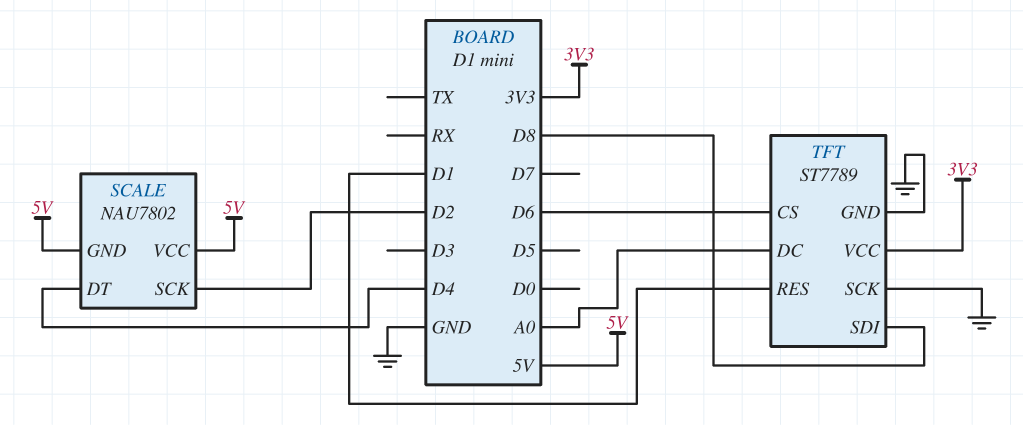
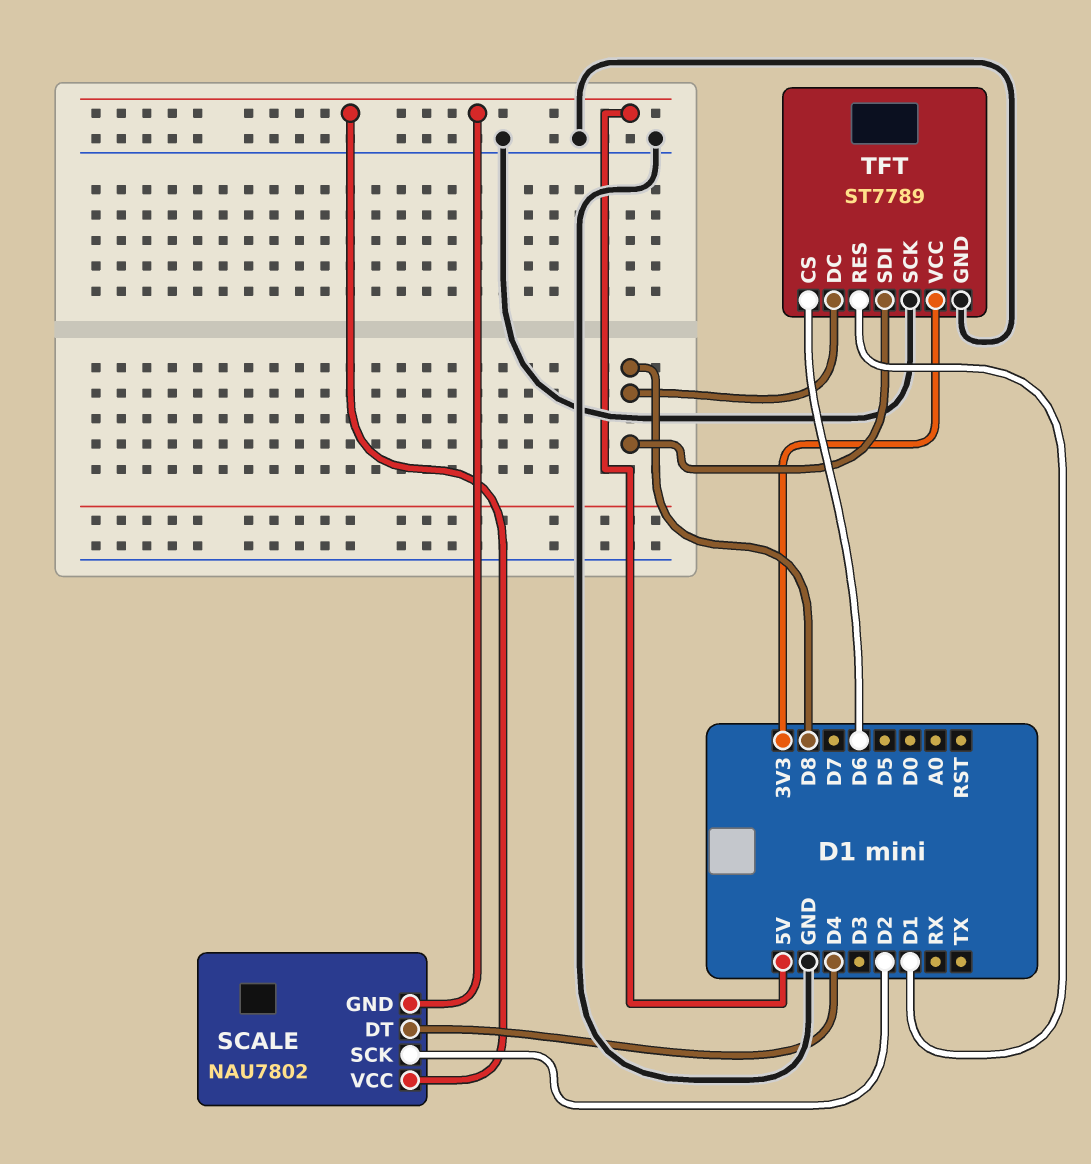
TFT pin DC: A0 -> D8

